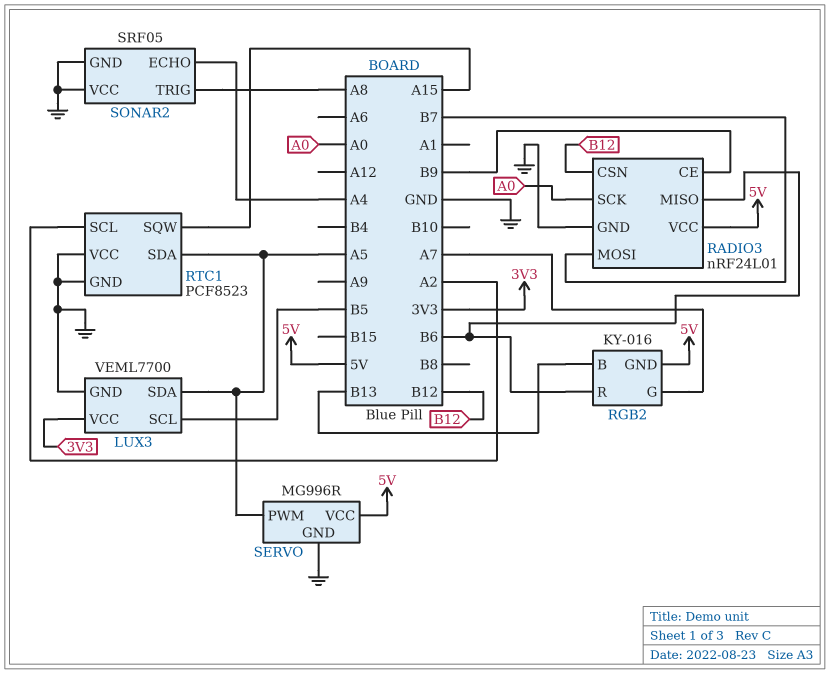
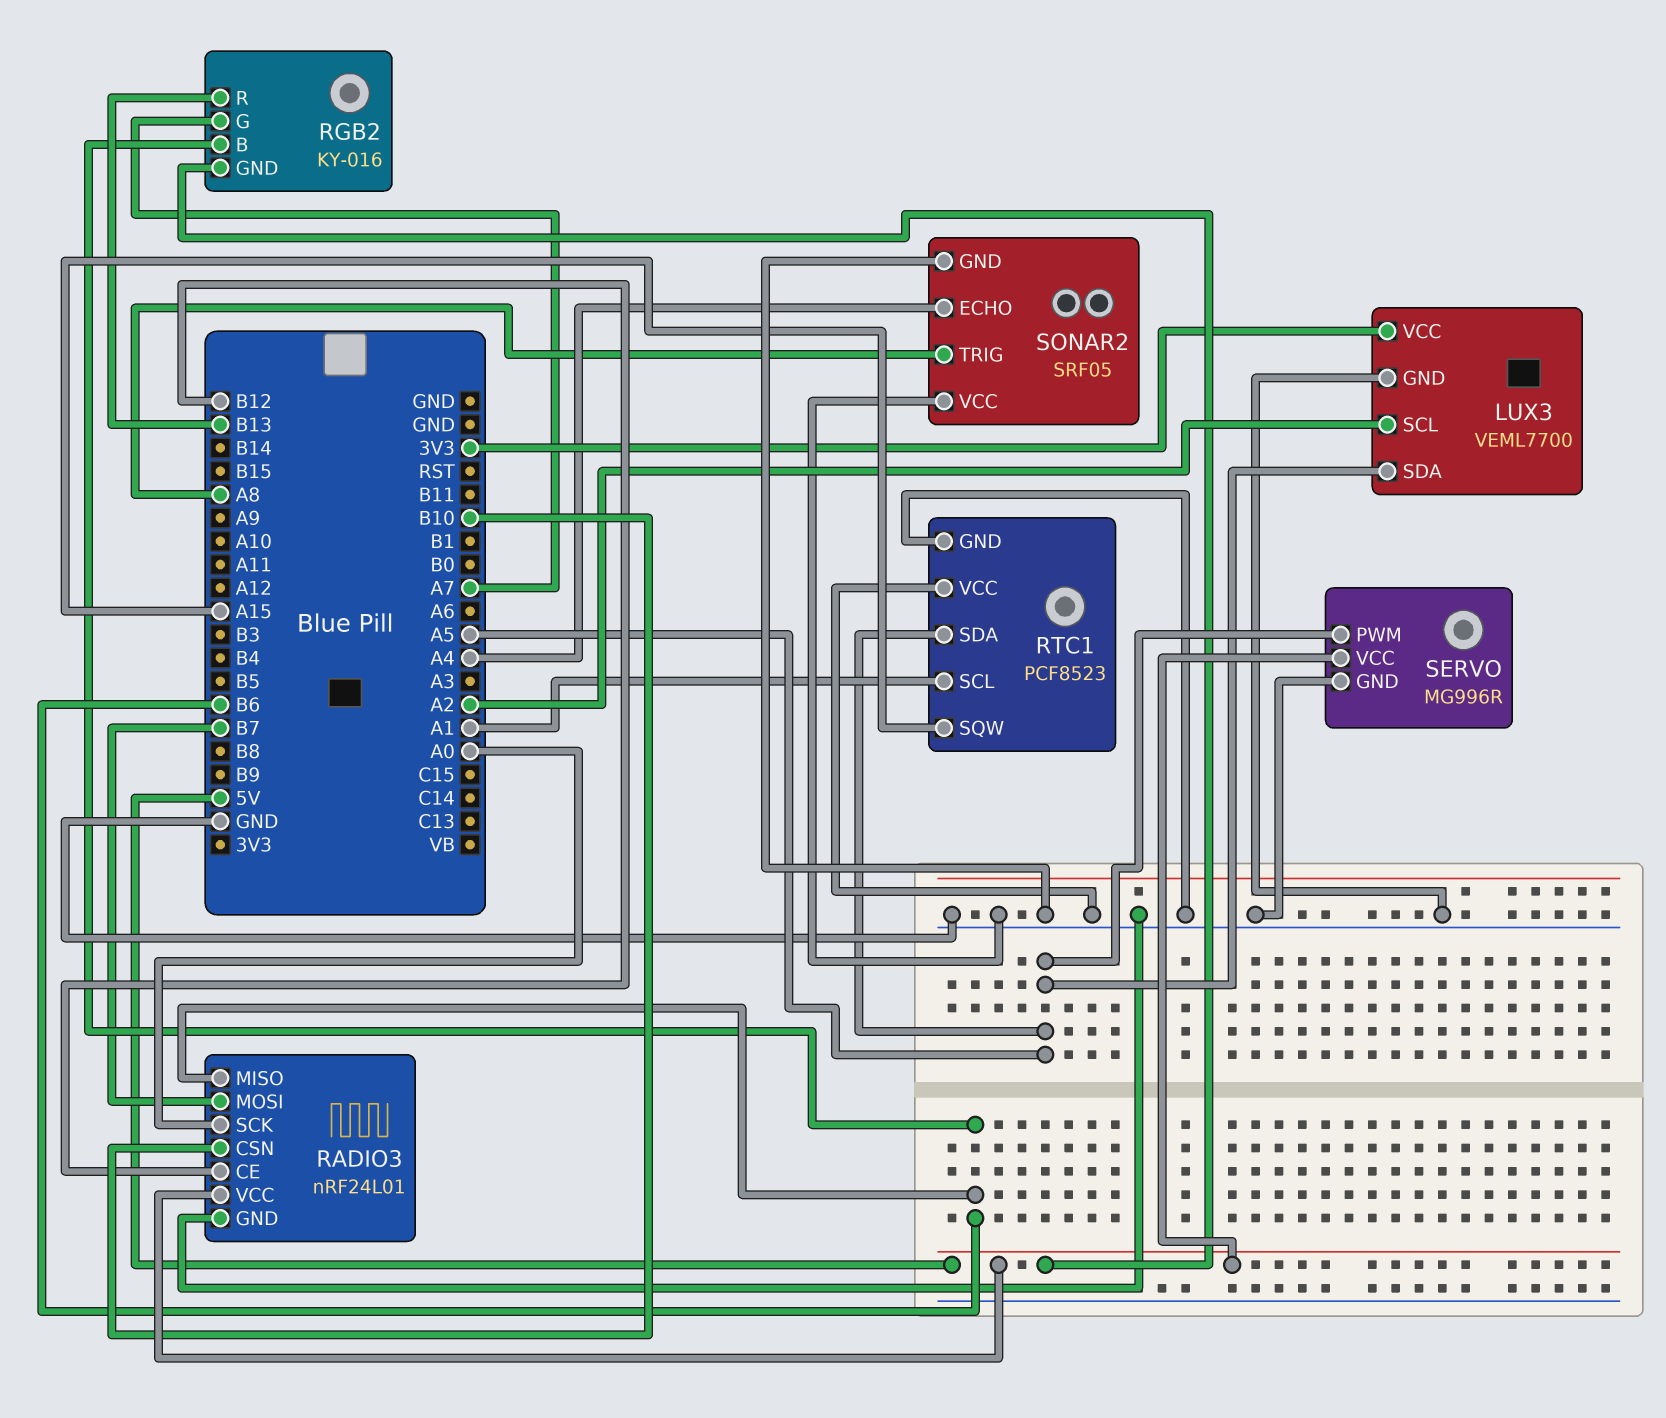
LUX3 pin SCL: B5 -> A2
RADIO3 pin CE: B9 -> B12
RADIO3 pin CSN: B12 -> B10
RGB2 pin B: B13 -> B6
RGB2 pin R: B6 -> B13
RTC1 pin SCL: A2 -> A1

